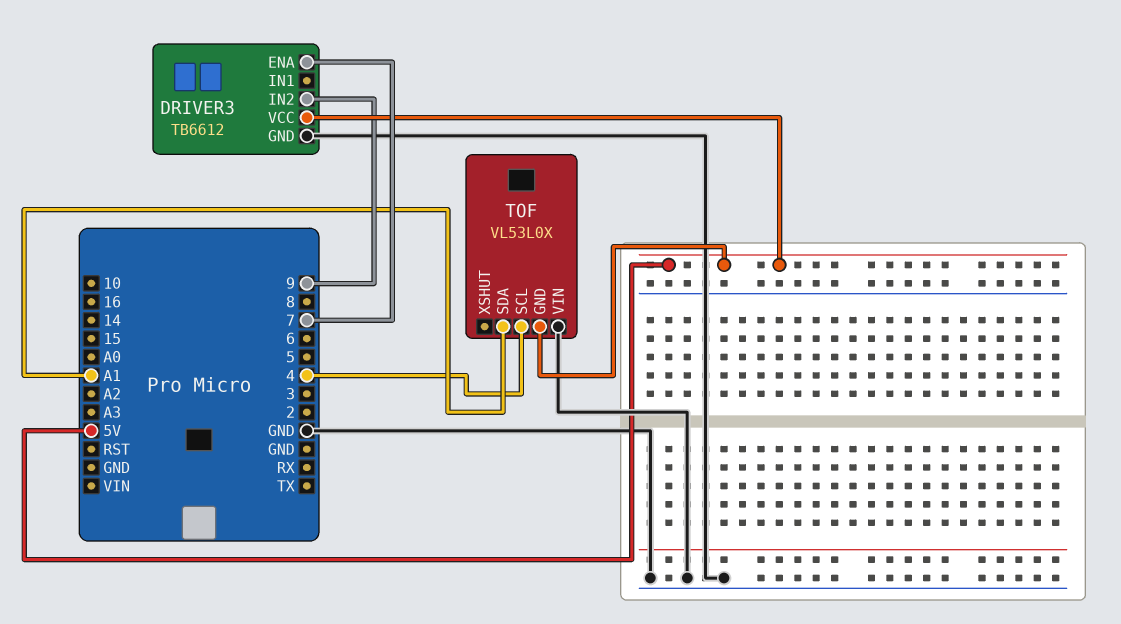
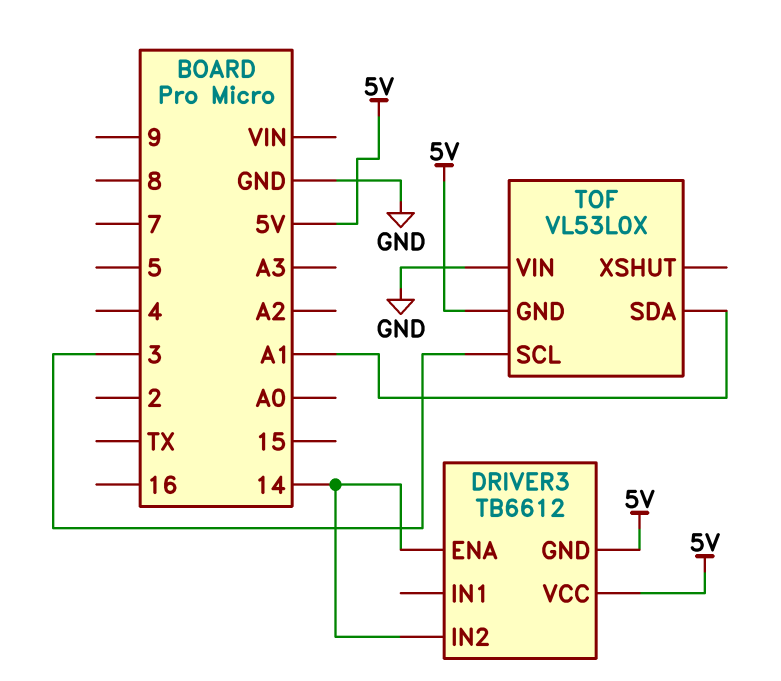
DRIVER3 pin ENA: 7 -> 14
DRIVER3 pin GND: GND -> 5V
DRIVER3 pin IN2: 9 -> 14
TOF pin SCL: 4 -> 3

